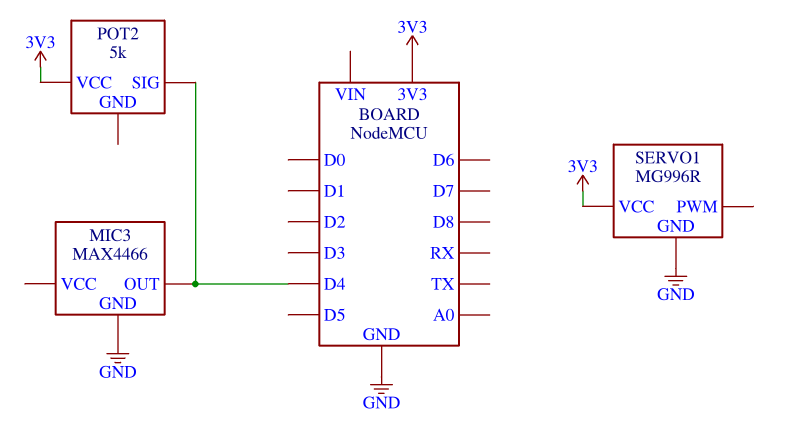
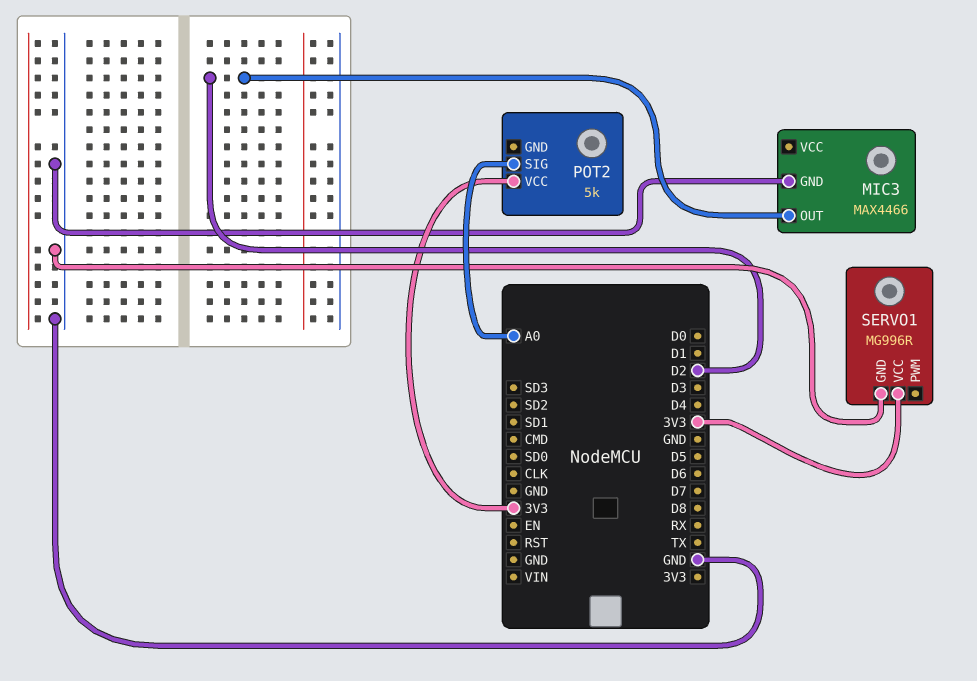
MIC3 pin OUT: D4 -> D2
POT2 pin SIG: D4 -> A0

